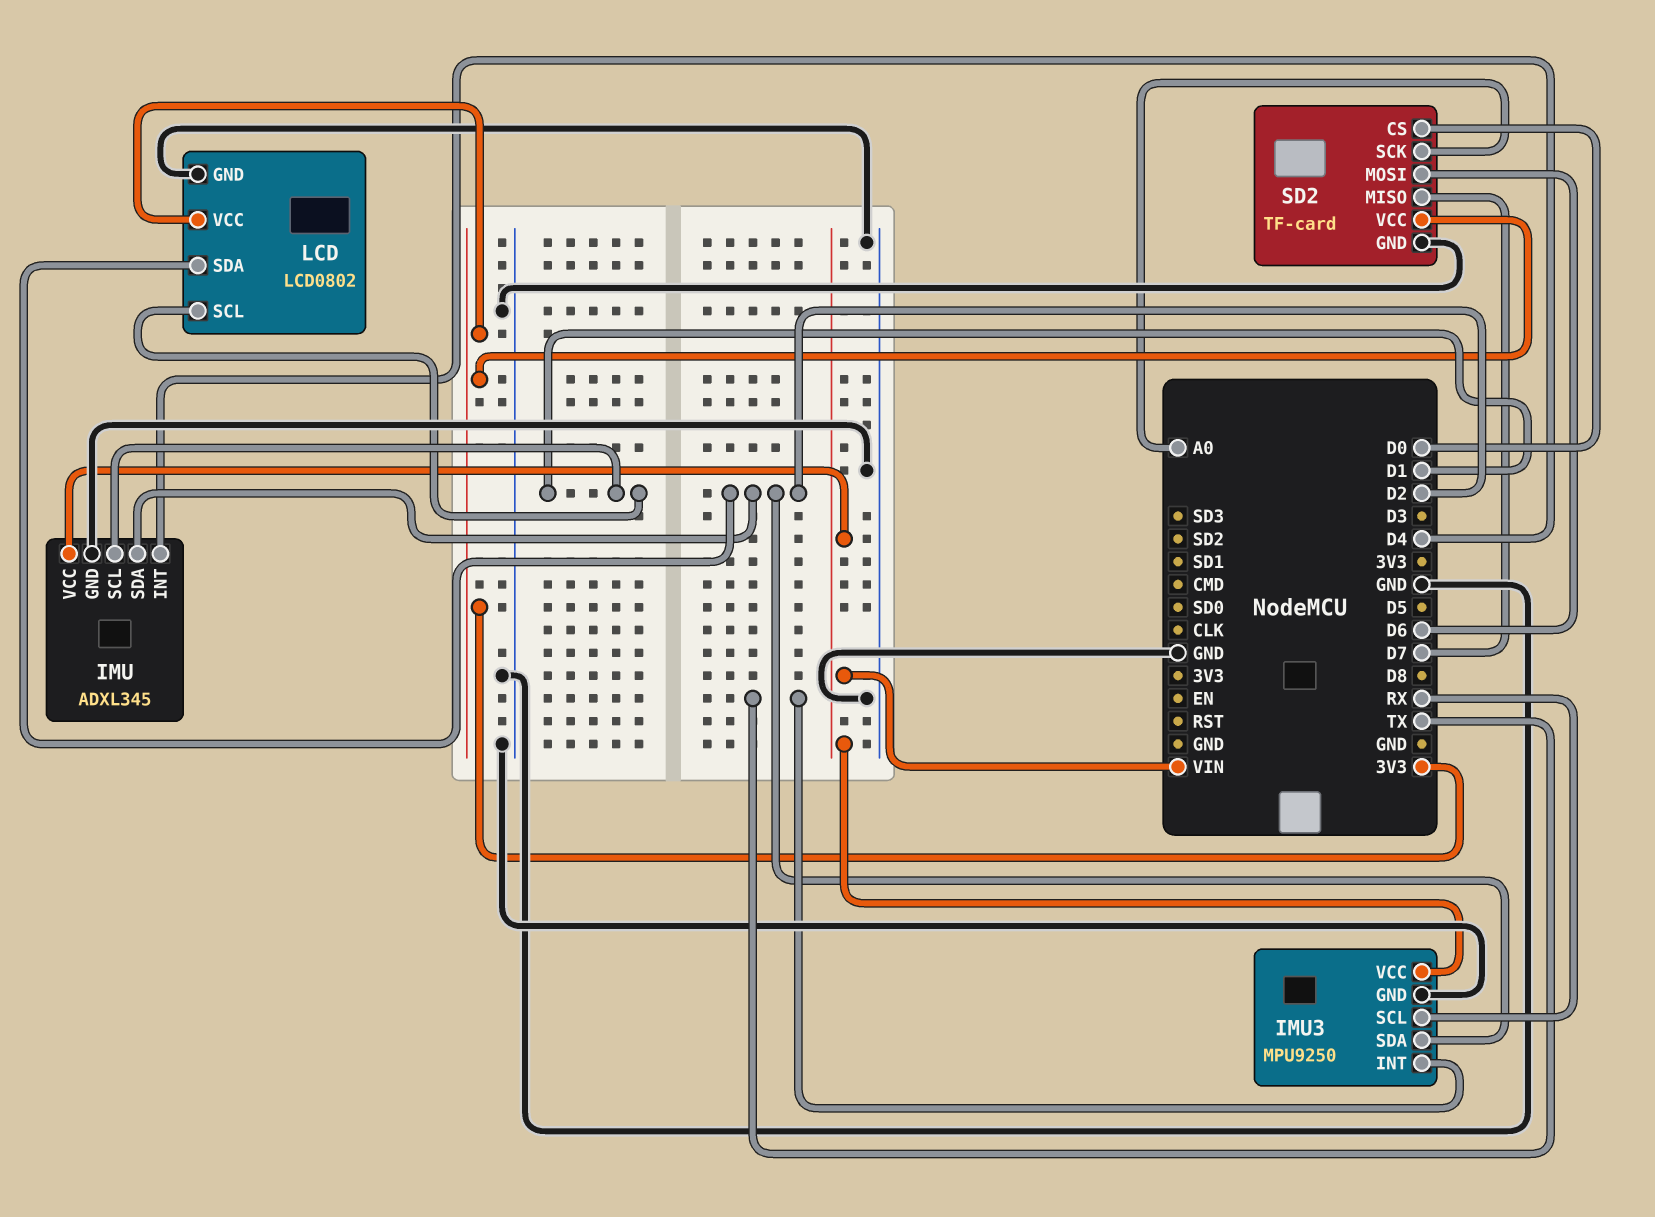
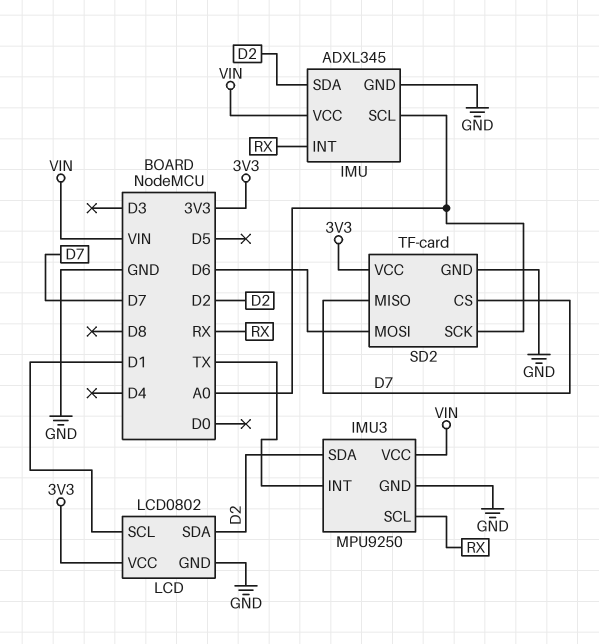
IMU pin INT: D4 -> RX
IMU pin SCL: D1 -> A0
SD2 pin CS: D0 -> D7

